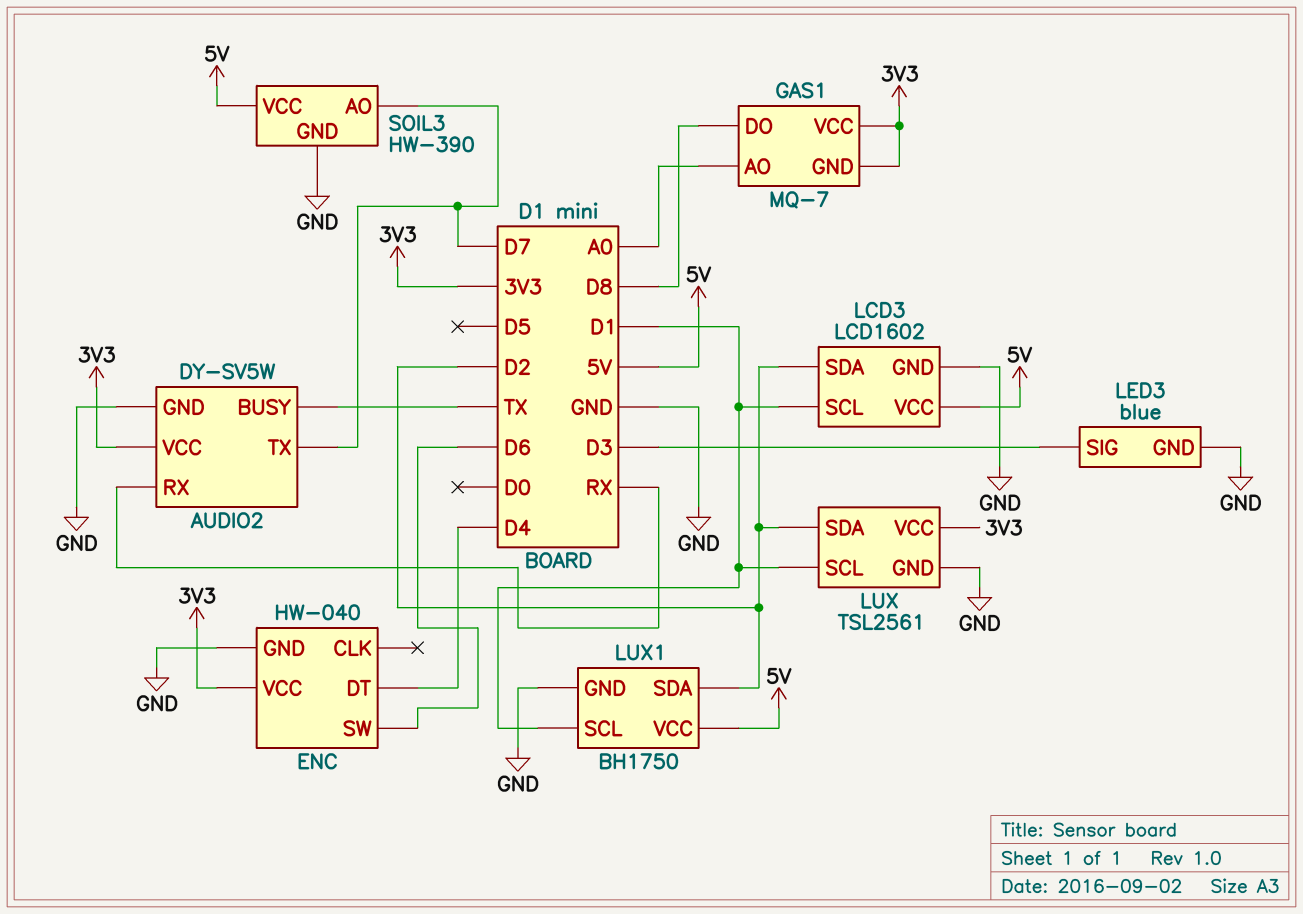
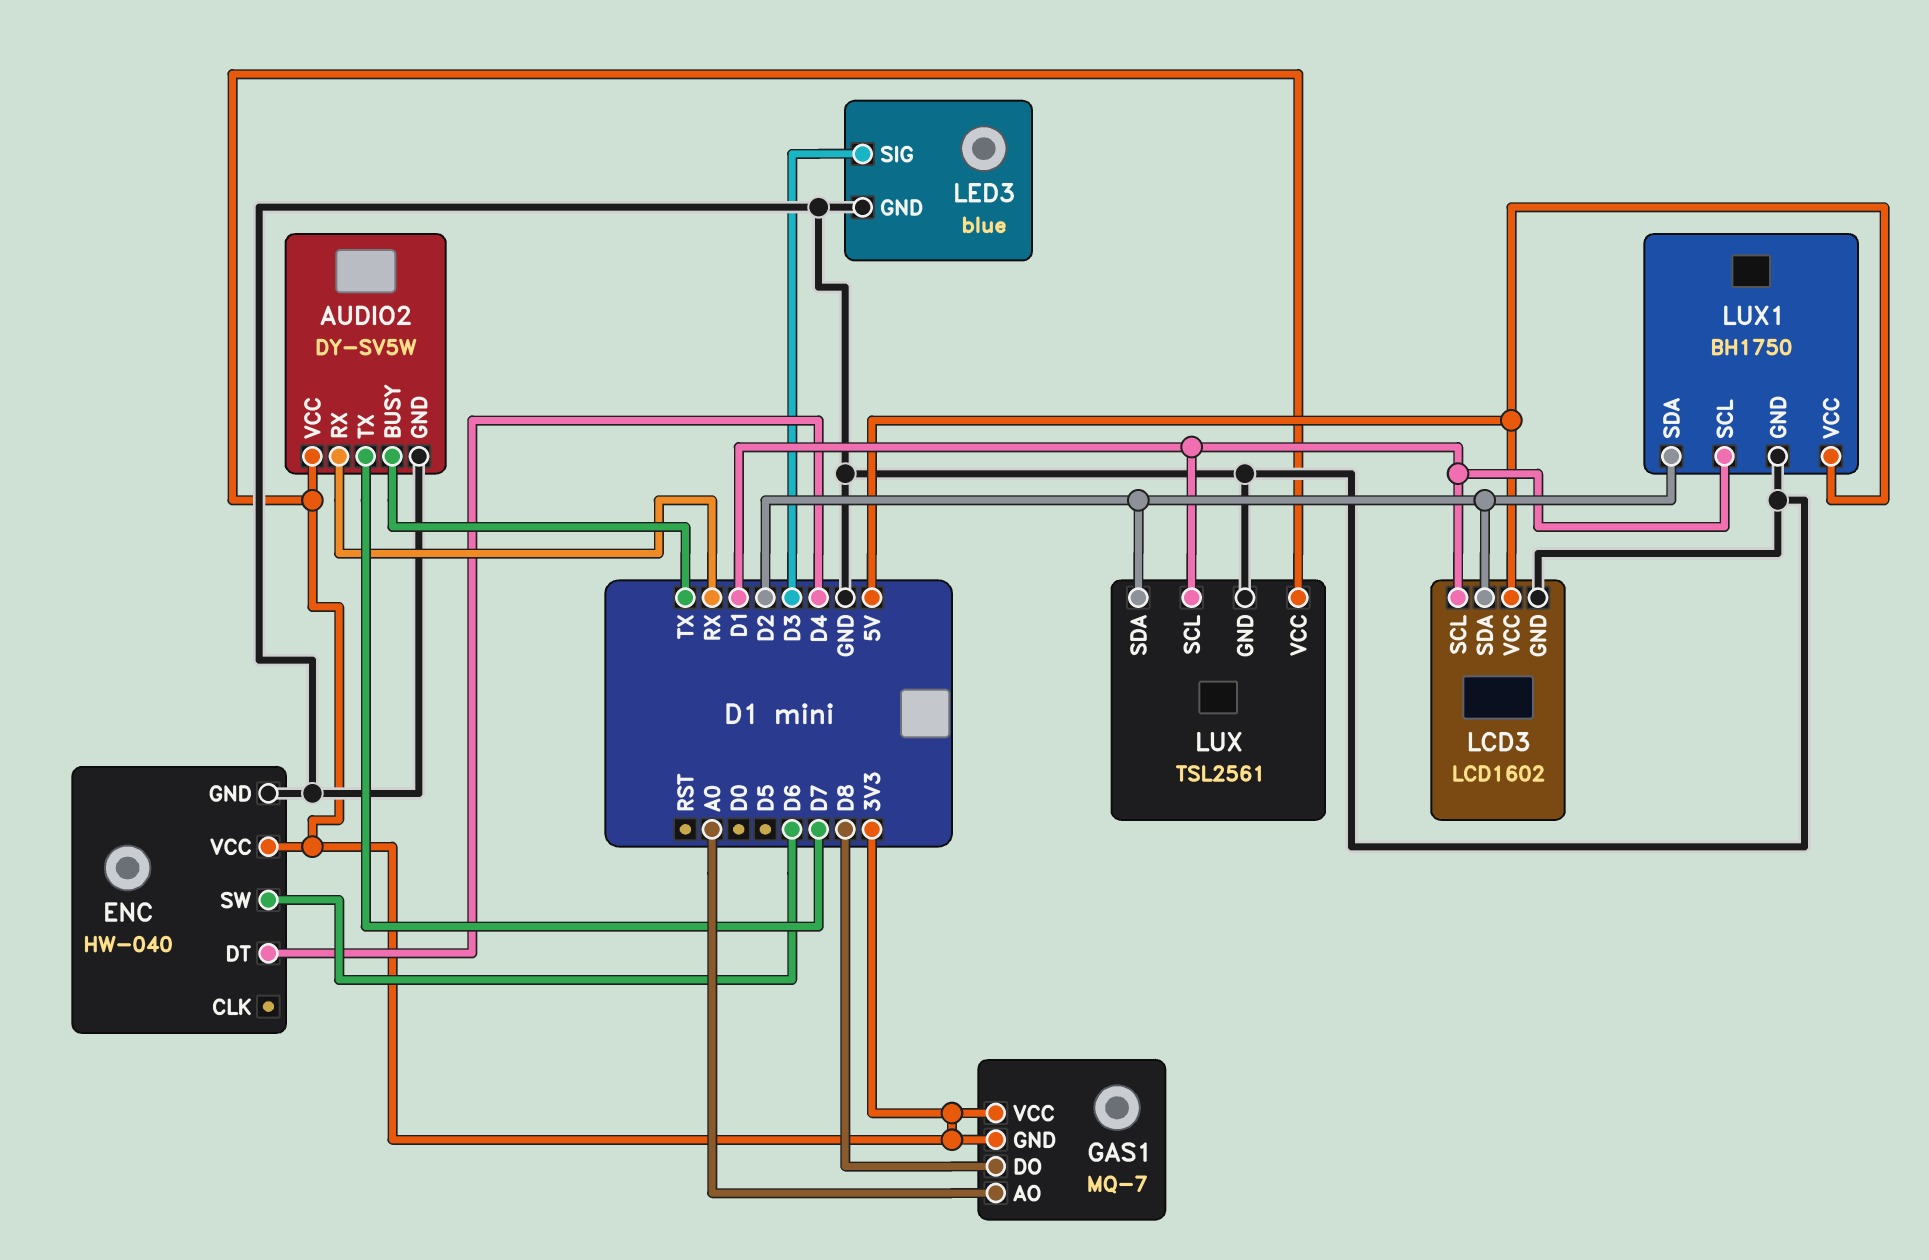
SOIL3: HW-390 -> none
SOIL3 pin AO: D7 -> none
SOIL3 pin GND: GND -> none
SOIL3 pin VCC: 5V -> none

